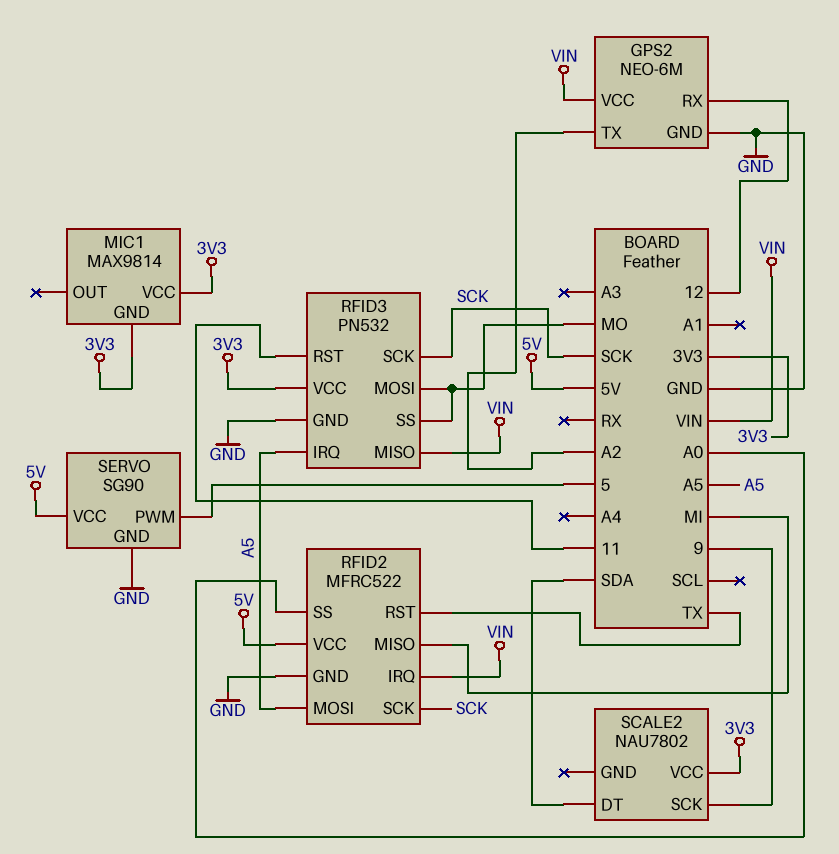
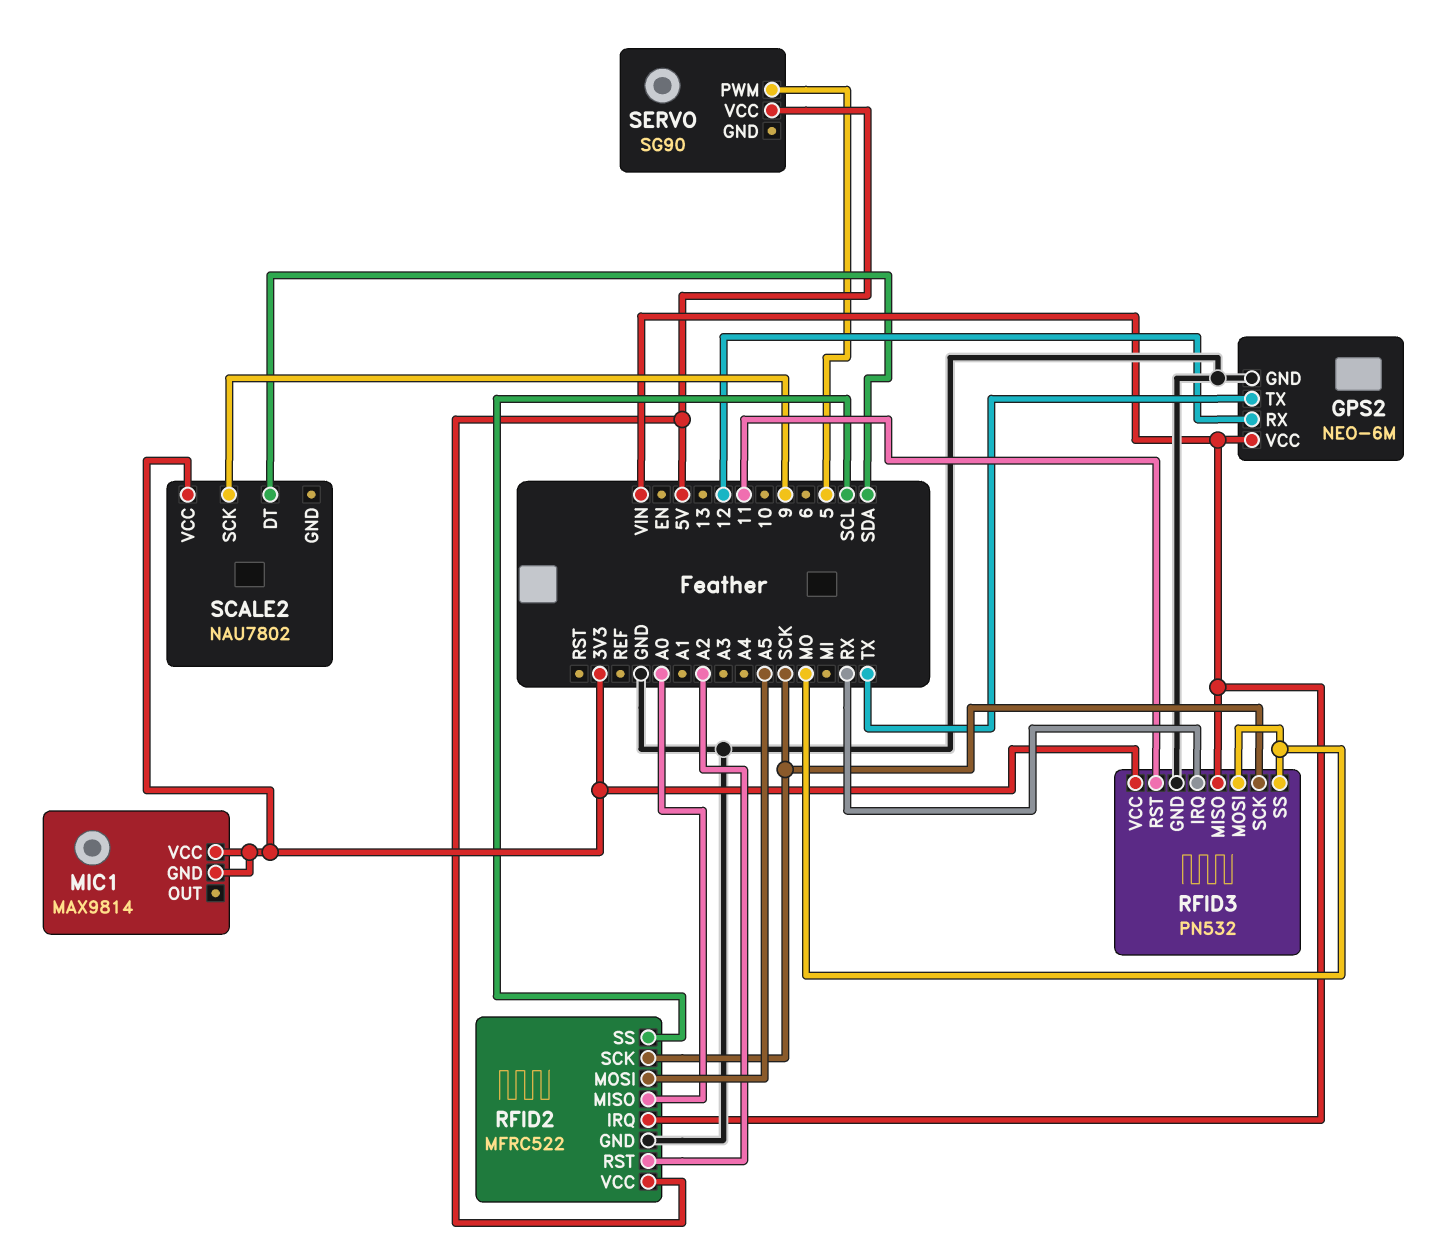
GPS2 pin TX: A2 -> TX
RFID2 pin MISO: MI -> A0
RFID2 pin RST: TX -> A2
RFID2 pin SS: A0 -> SCL
RFID3 pin IRQ: A5 -> RX
SERVO pin GND: GND -> none

